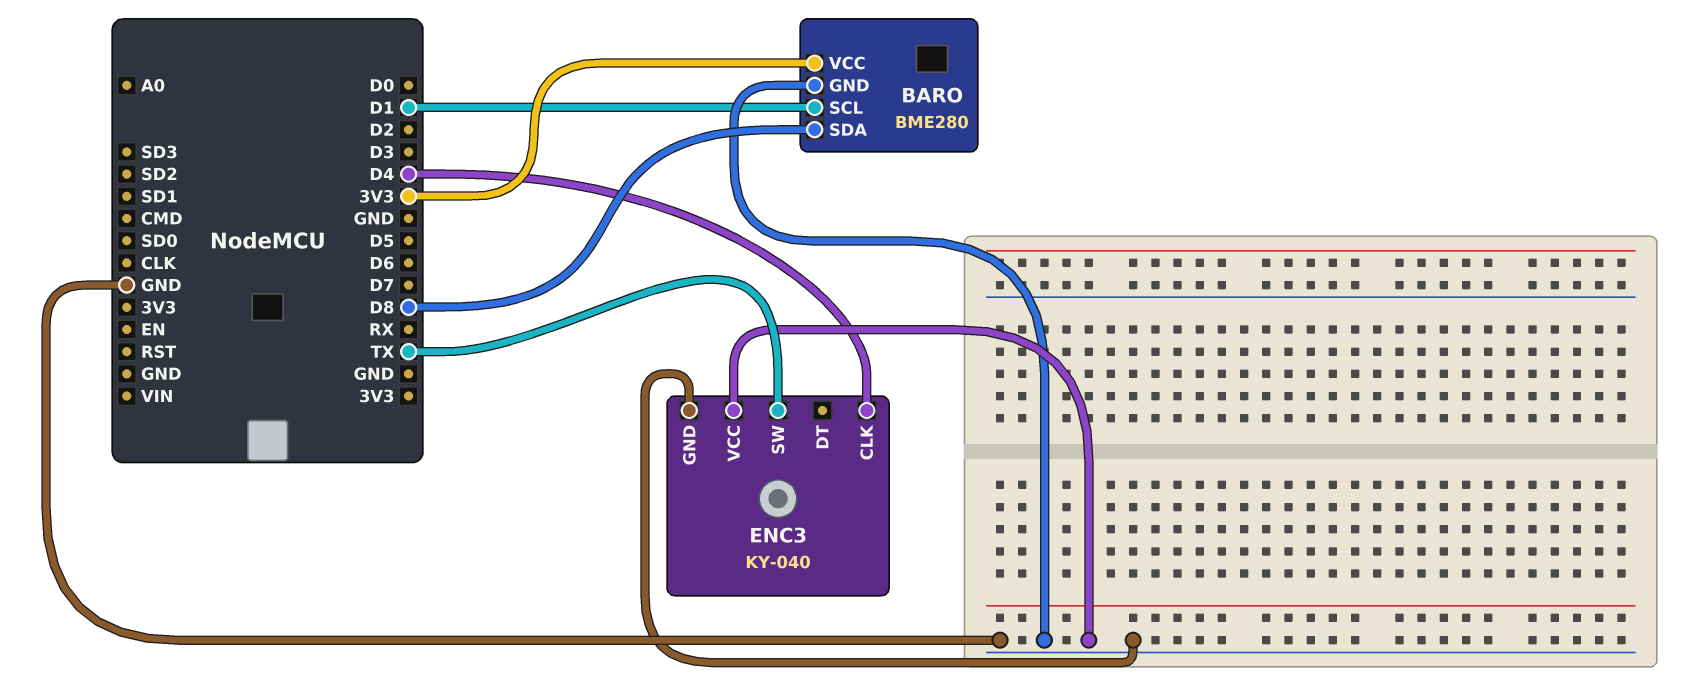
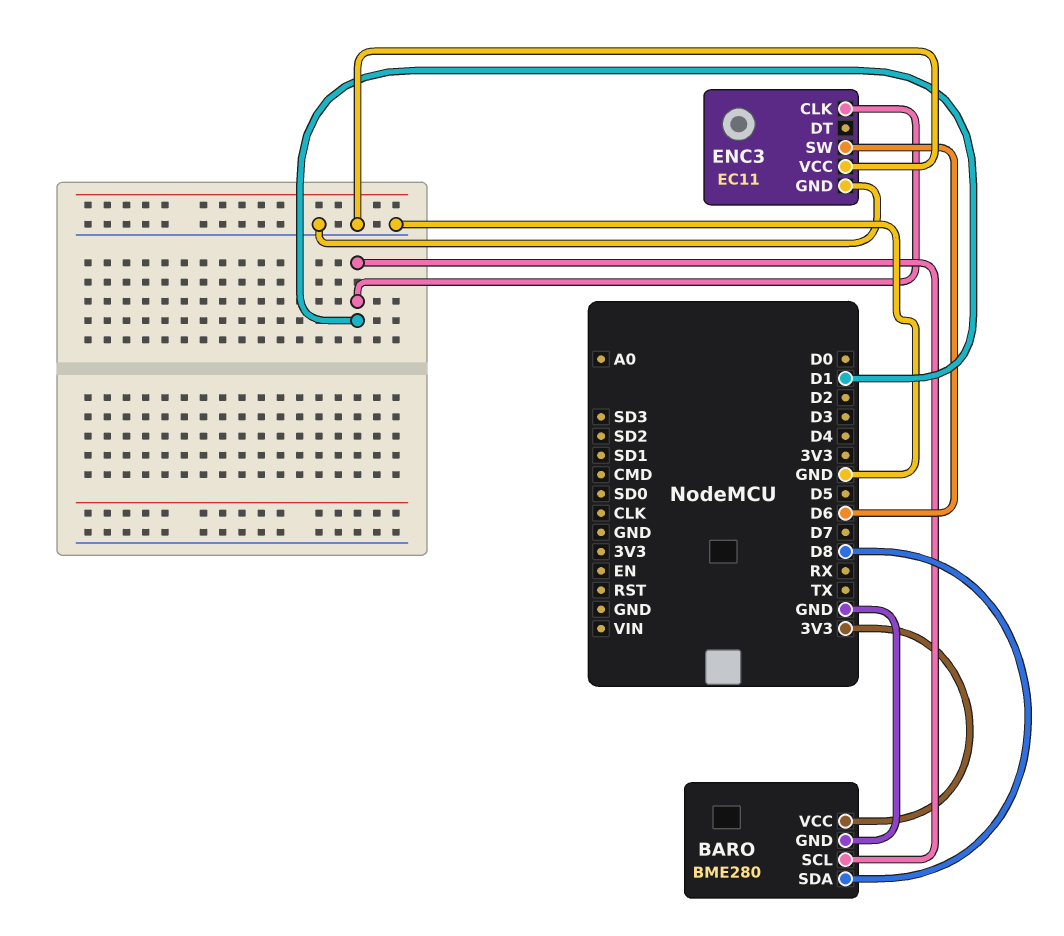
ENC3: KY-040 -> EC11
ENC3 pin CLK: D4 -> D1
ENC3 pin SW: TX -> D6

